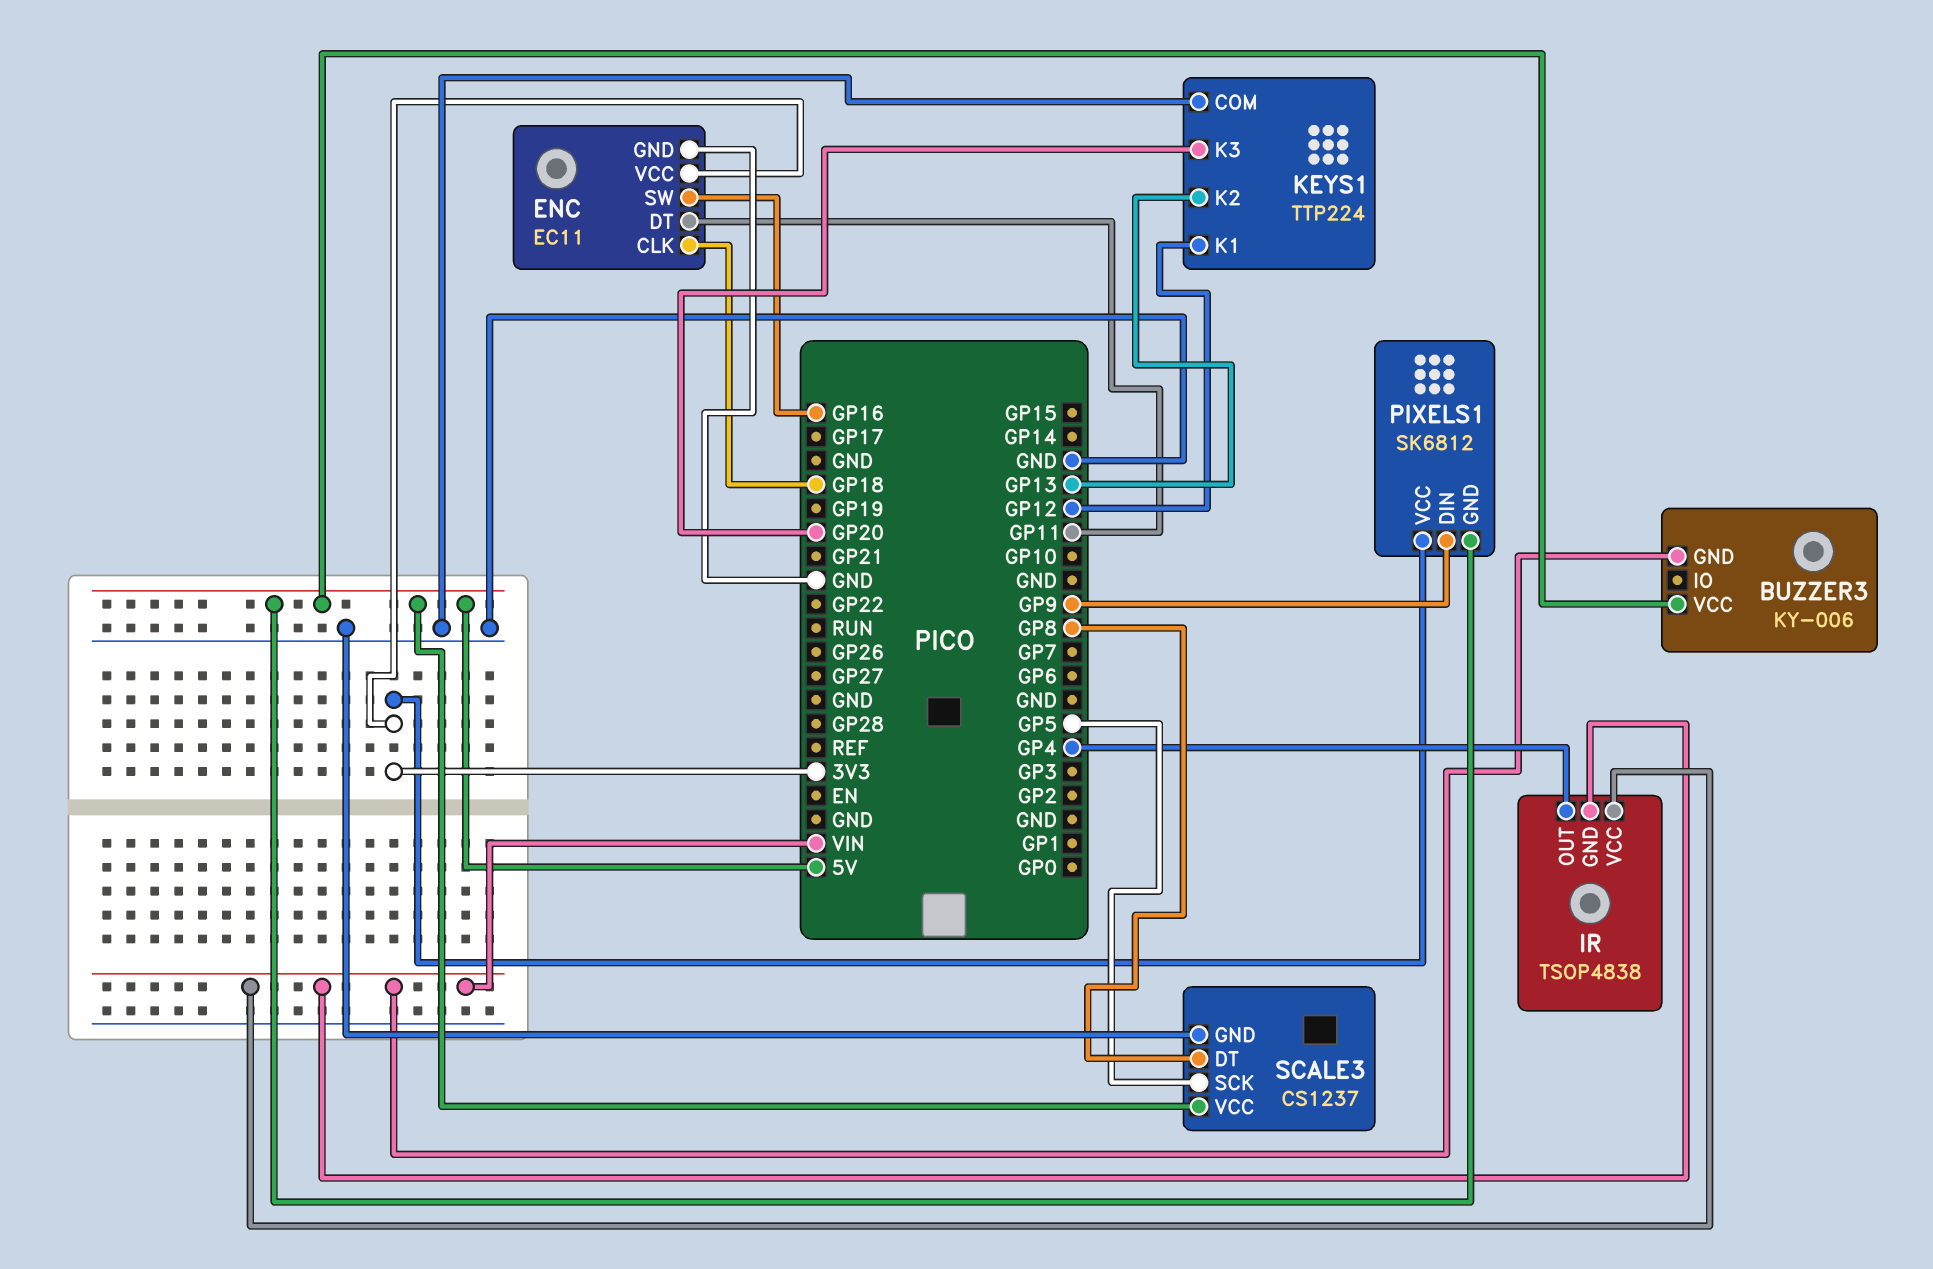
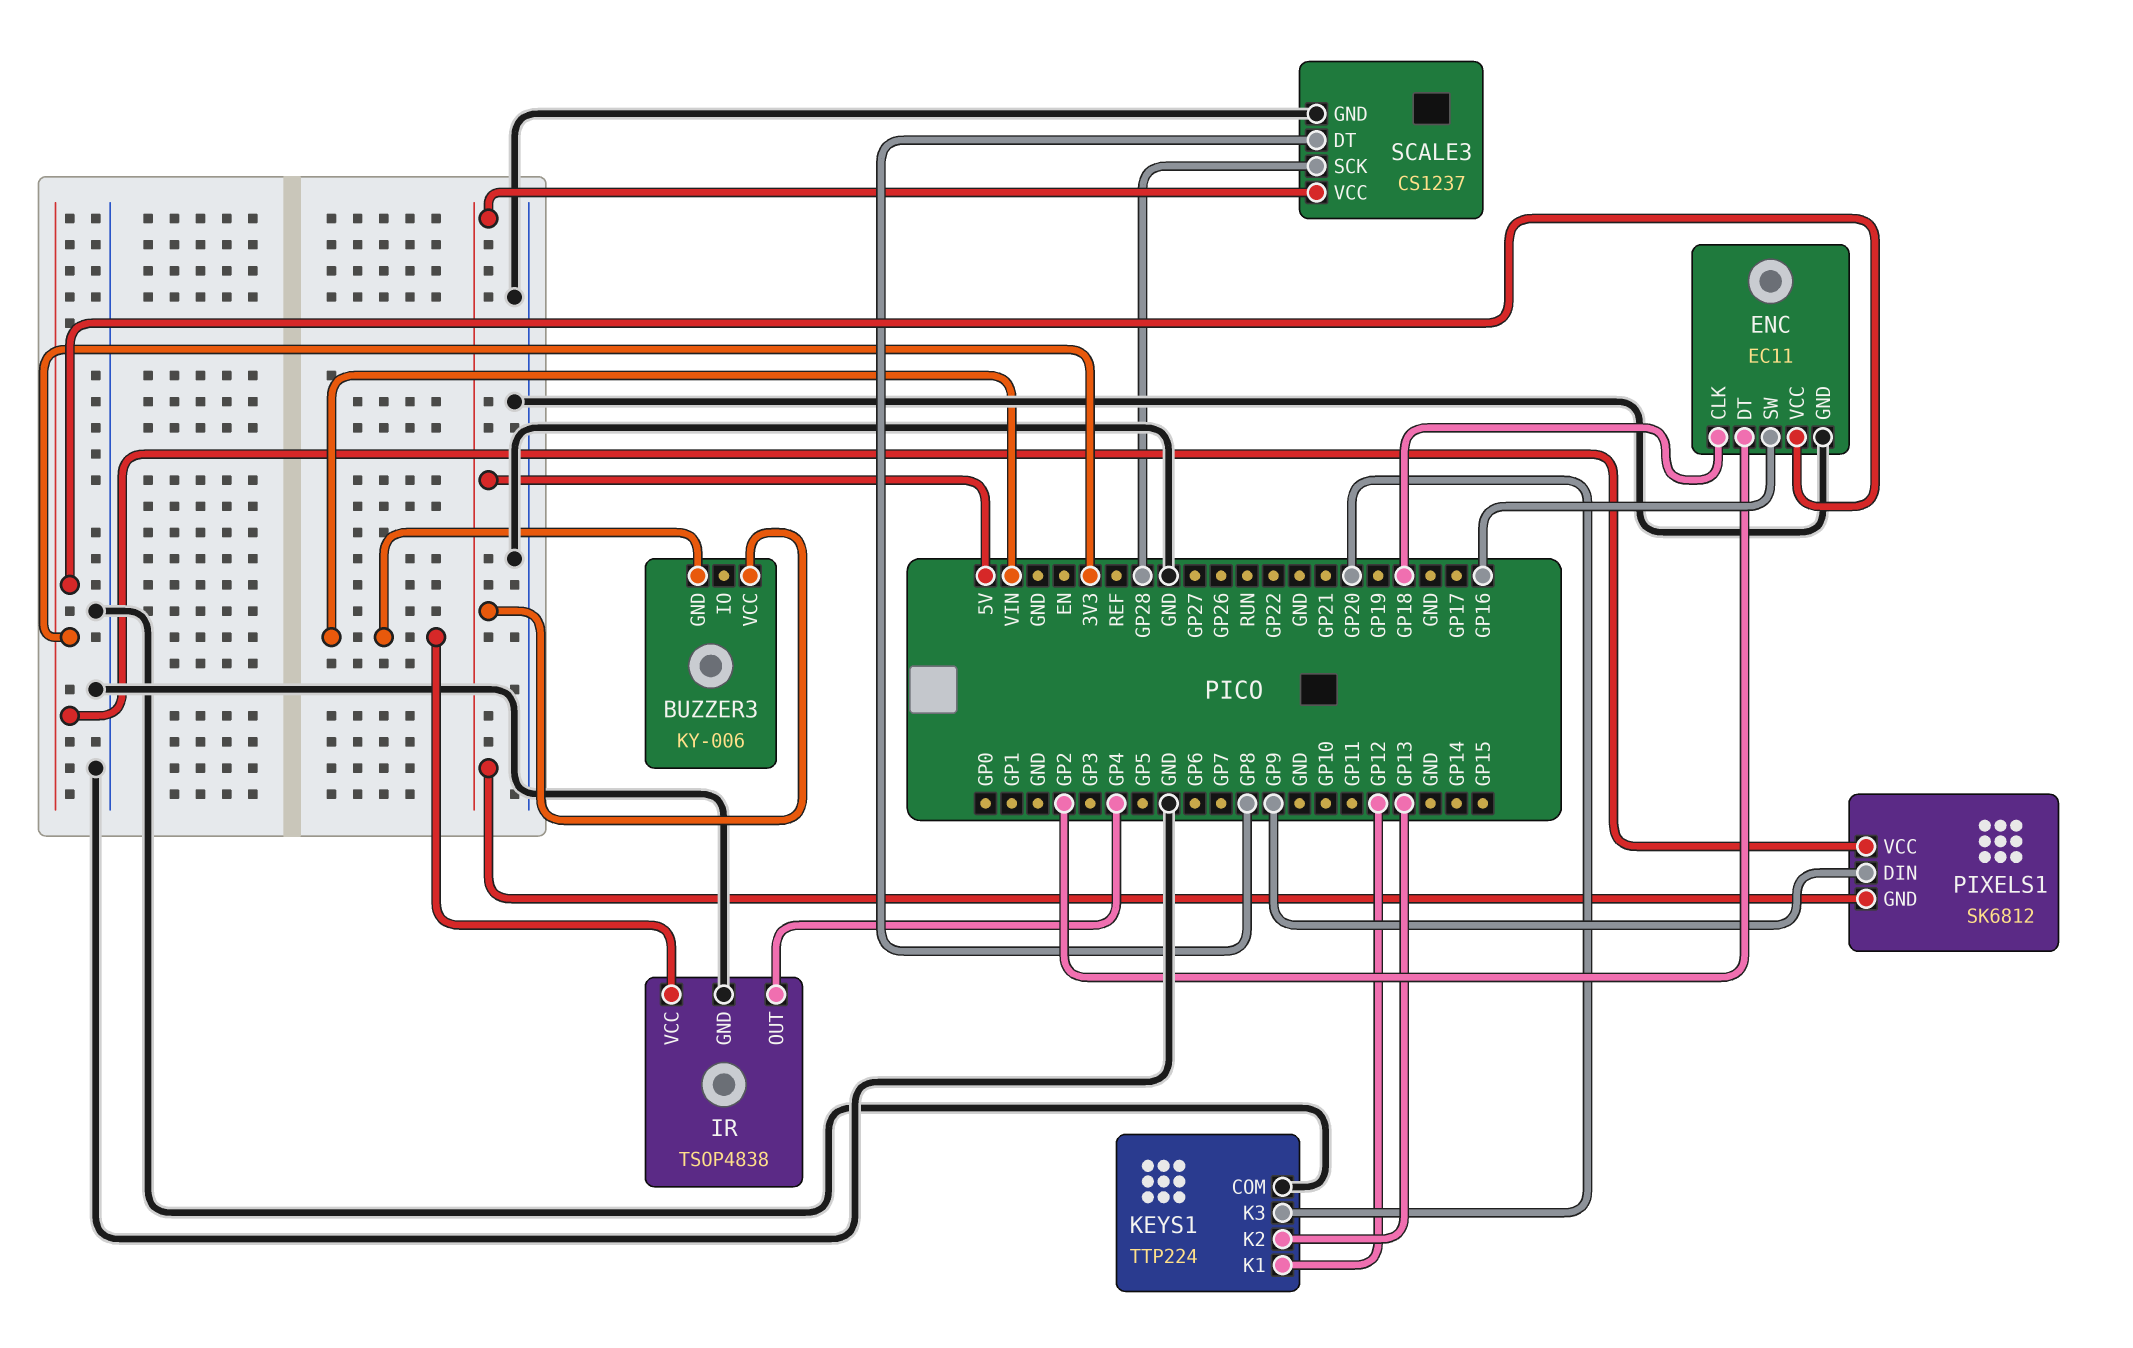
ENC pin DT: GP11 -> GP2
IR pin GND: VIN -> GND
SCALE3 pin SCK: GP5 -> GP28

